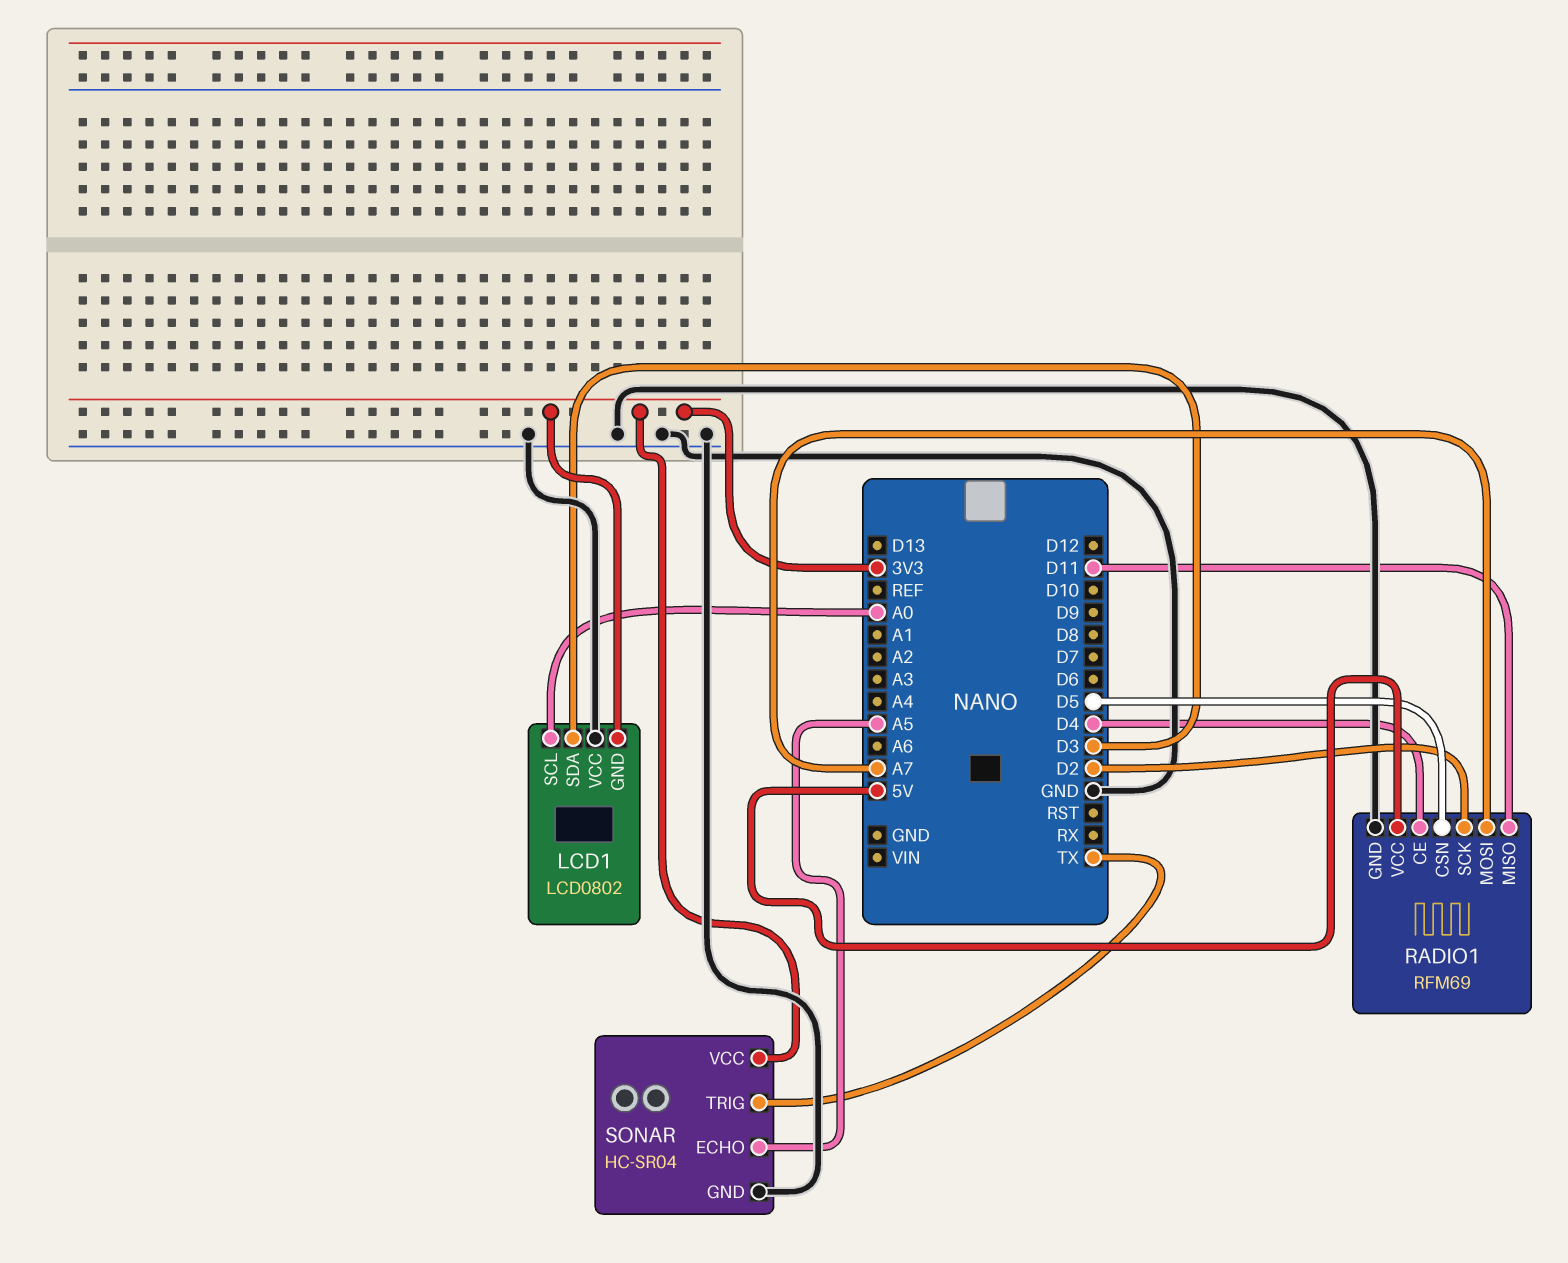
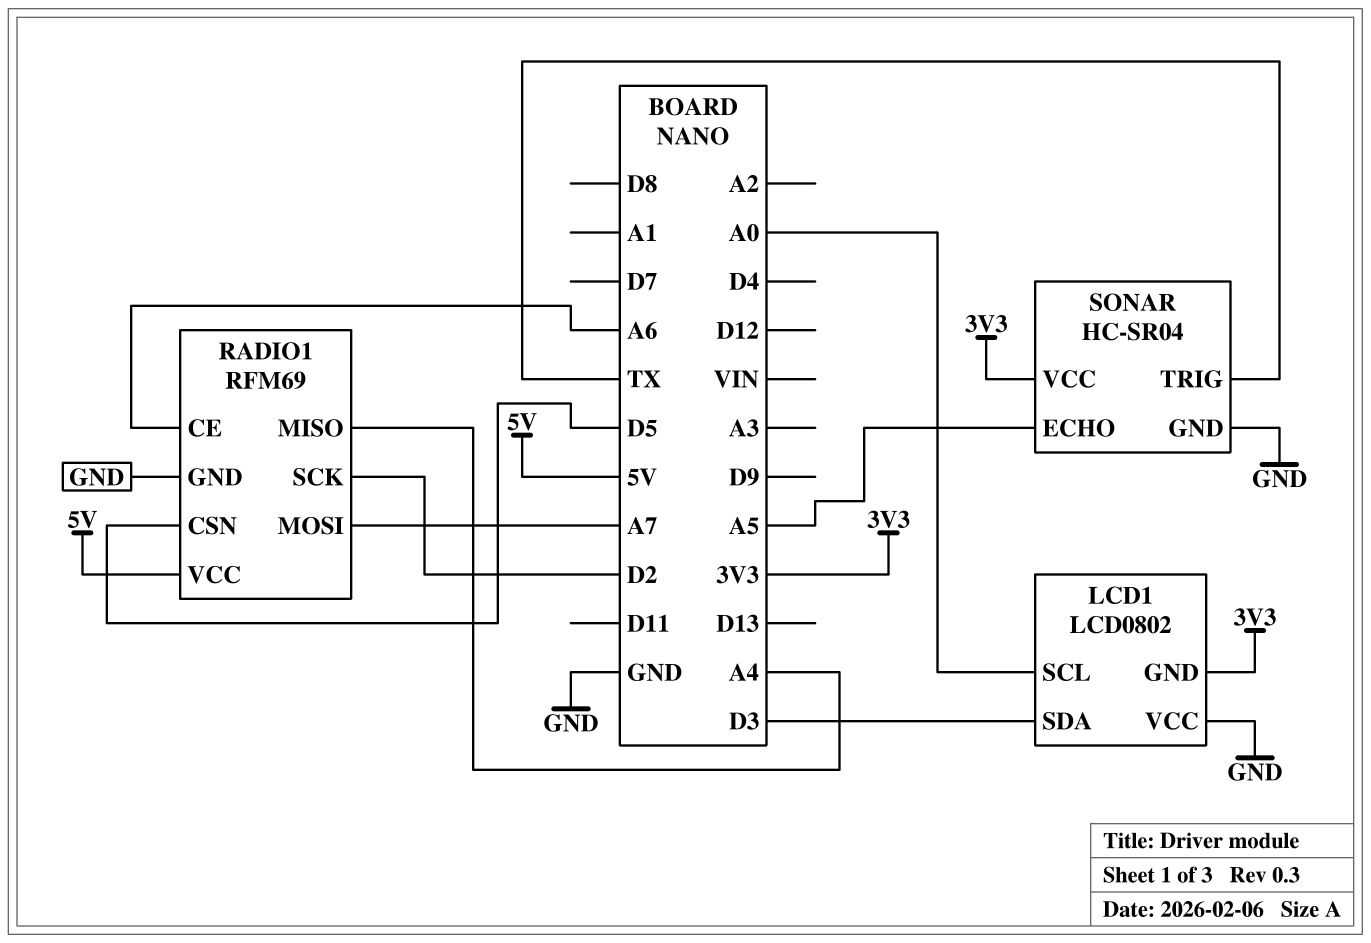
RADIO1 pin CE: D4 -> A6
RADIO1 pin MISO: D11 -> A4

